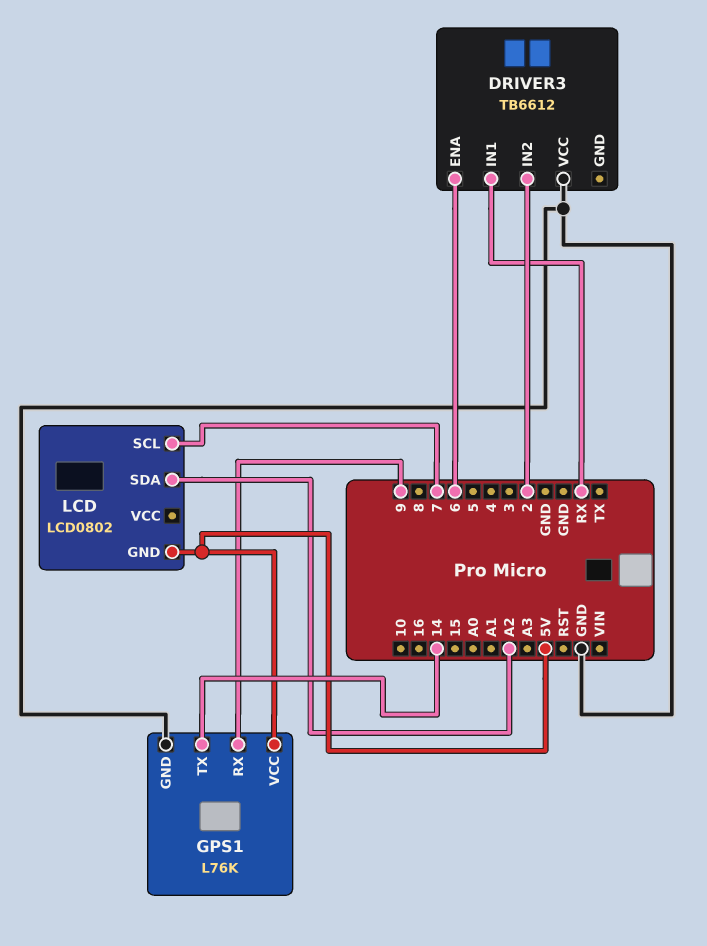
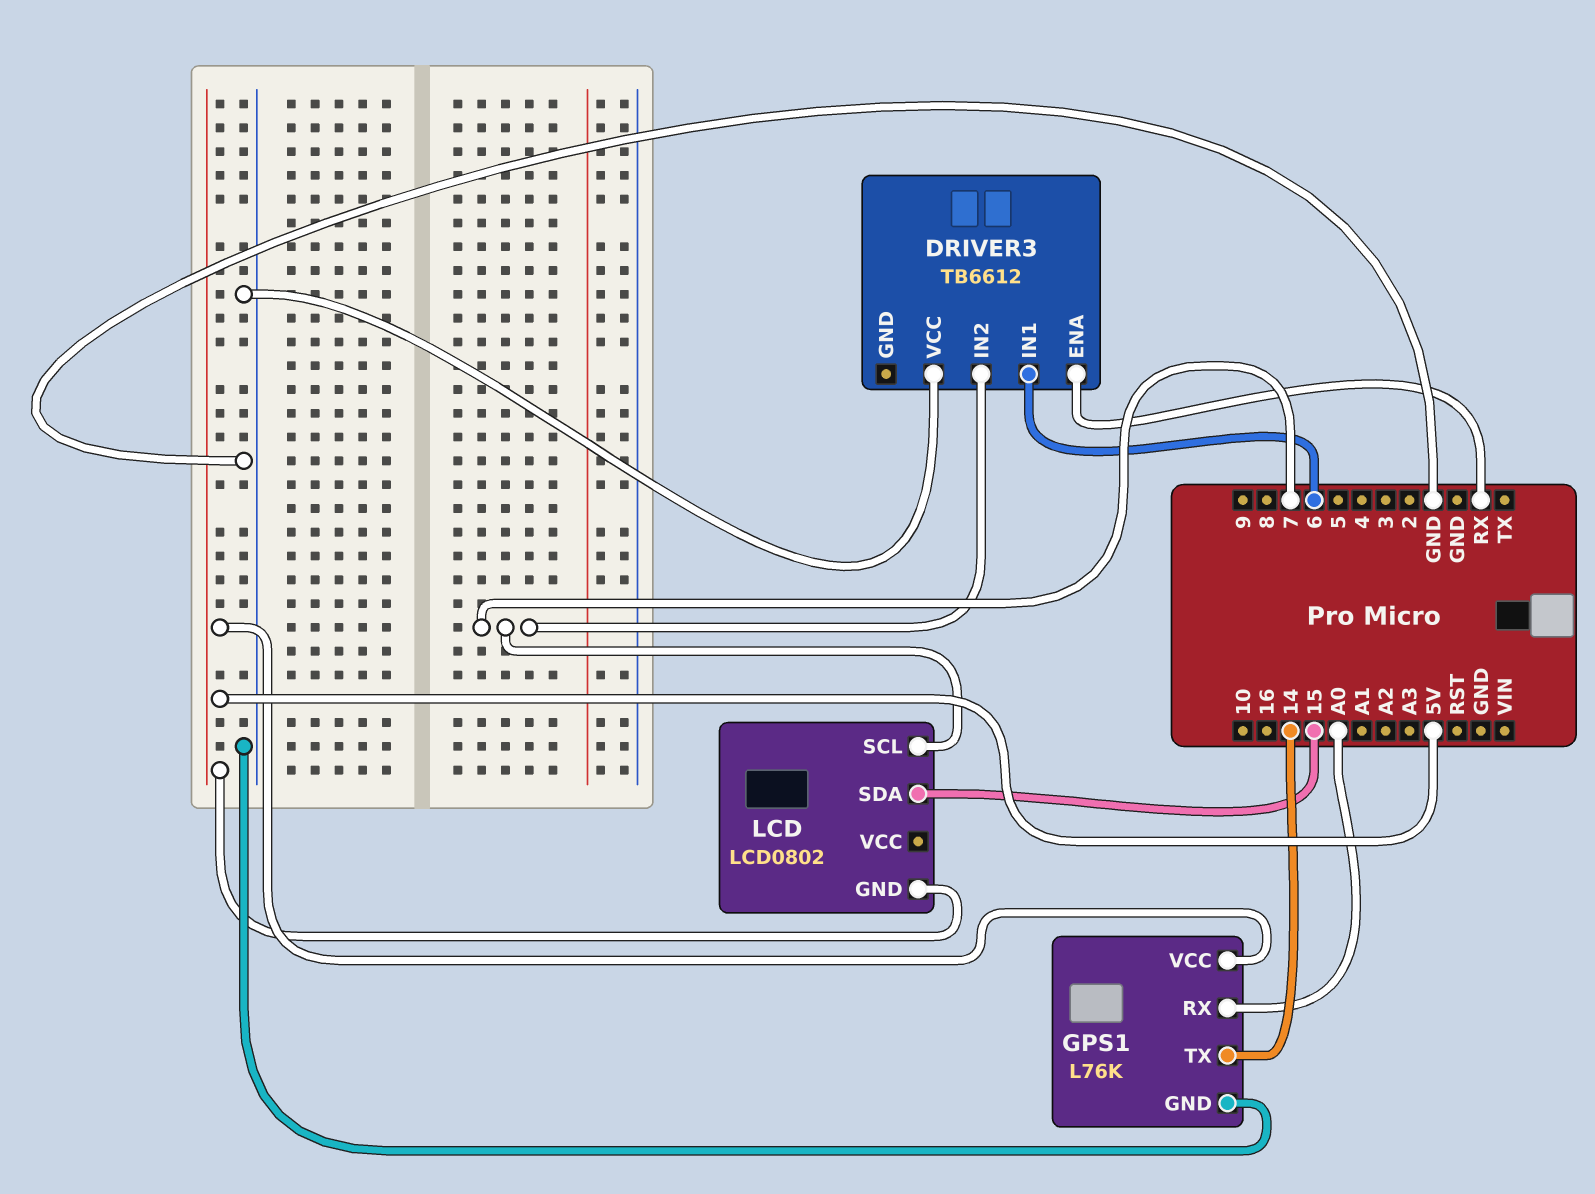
DRIVER3 pin ENA: 6 -> RX
DRIVER3 pin IN1: RX -> 6
DRIVER3 pin IN2: 2 -> 7
GPS1 pin RX: 9 -> A0
LCD pin SDA: A2 -> 15

